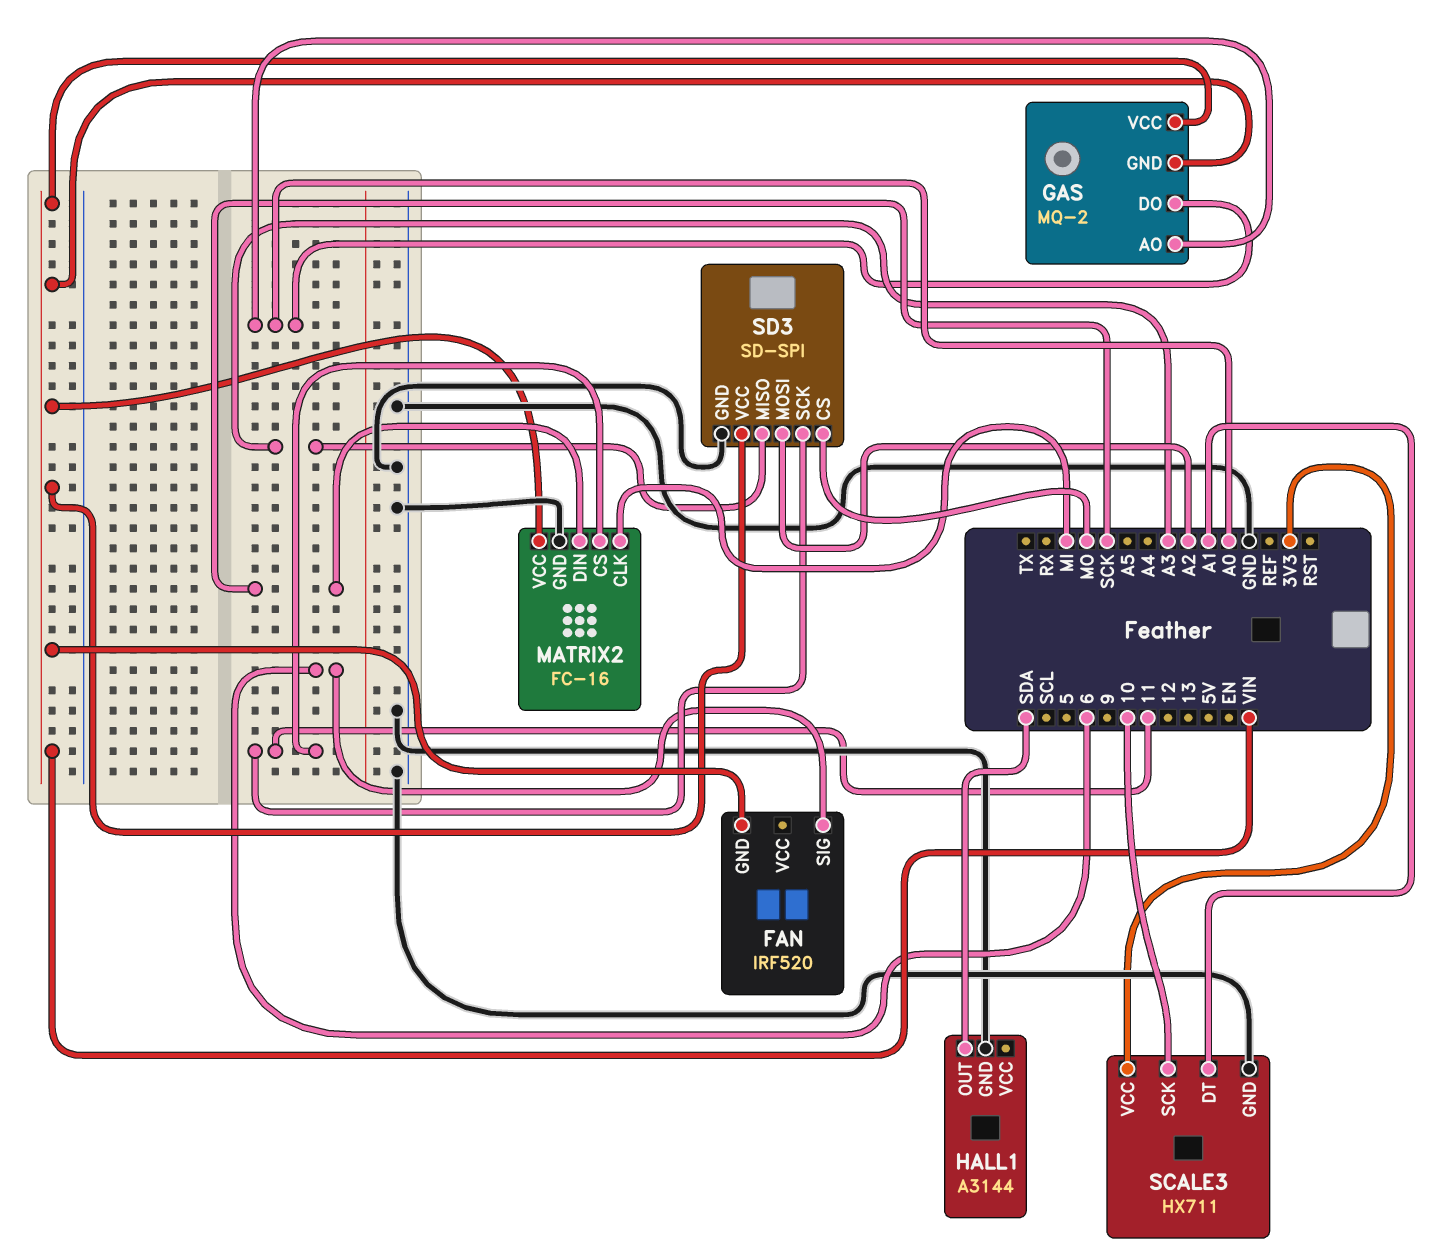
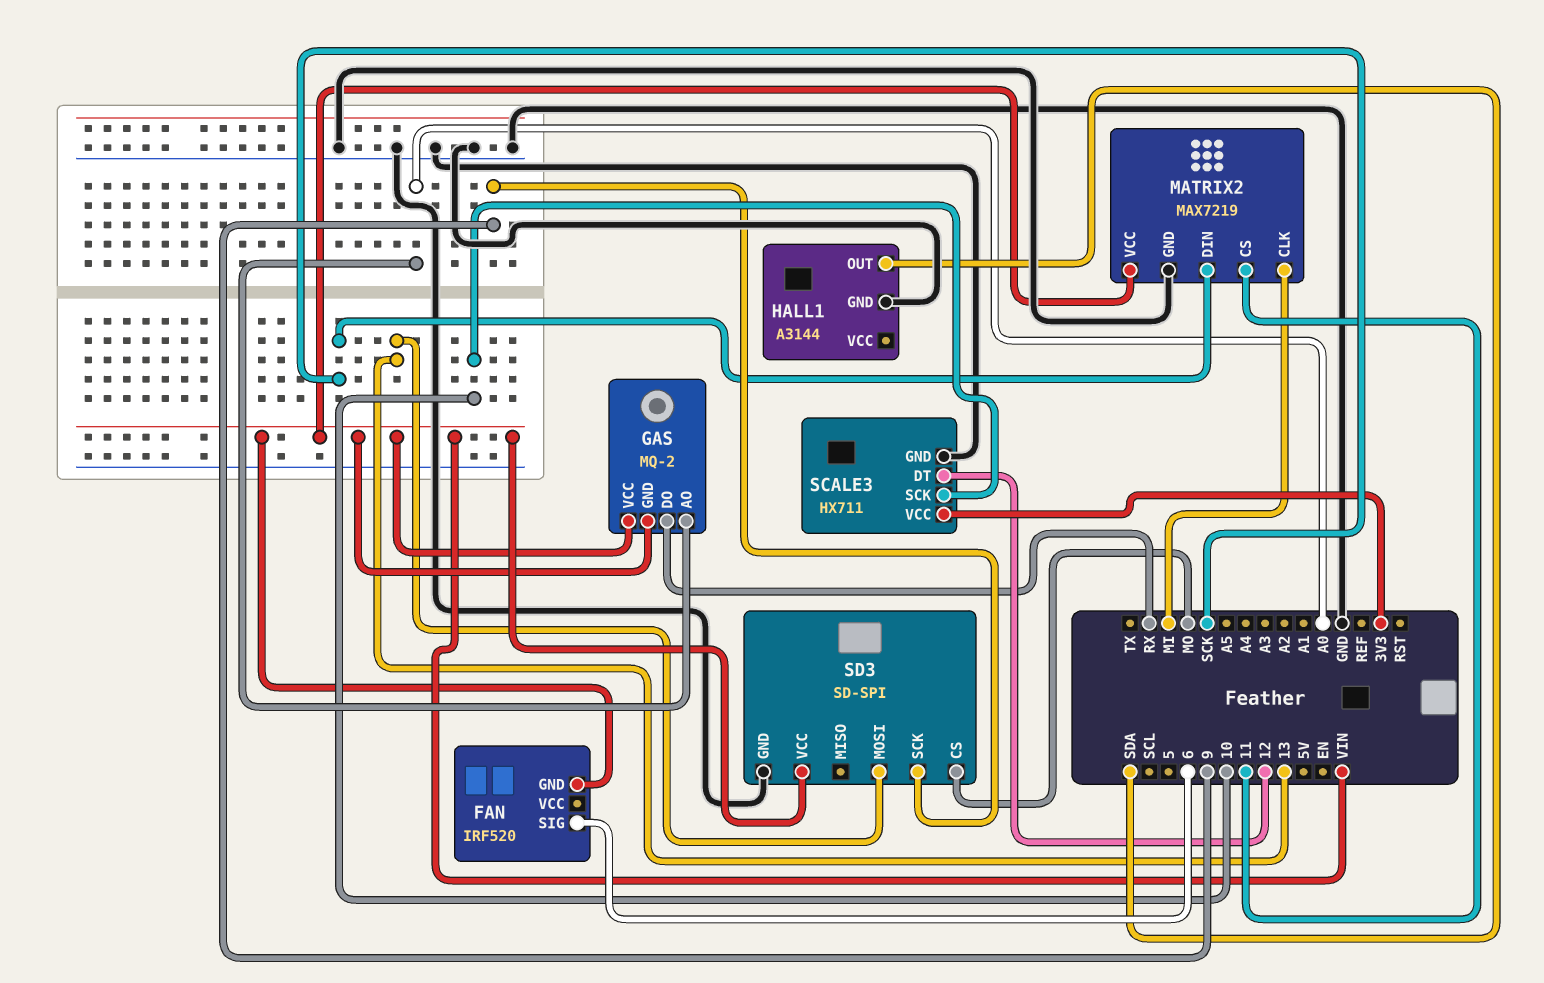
GAS pin DO: A0 -> RX
MATRIX2: FC-16 -> MAX7219
SCALE3 pin DT: A1 -> 12
SD3 pin MISO: A3 -> none
SD3 pin MOSI: A2 -> 13
SD3 pin SCK: 11 -> 9

